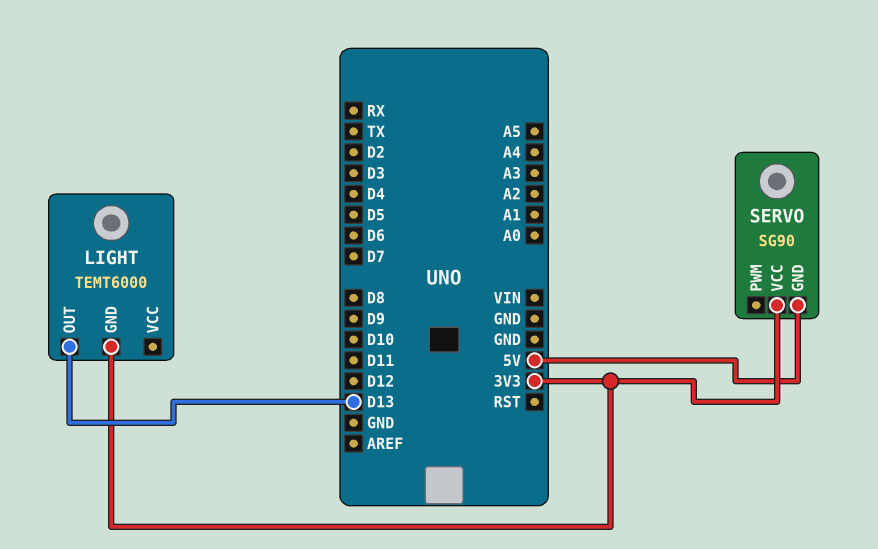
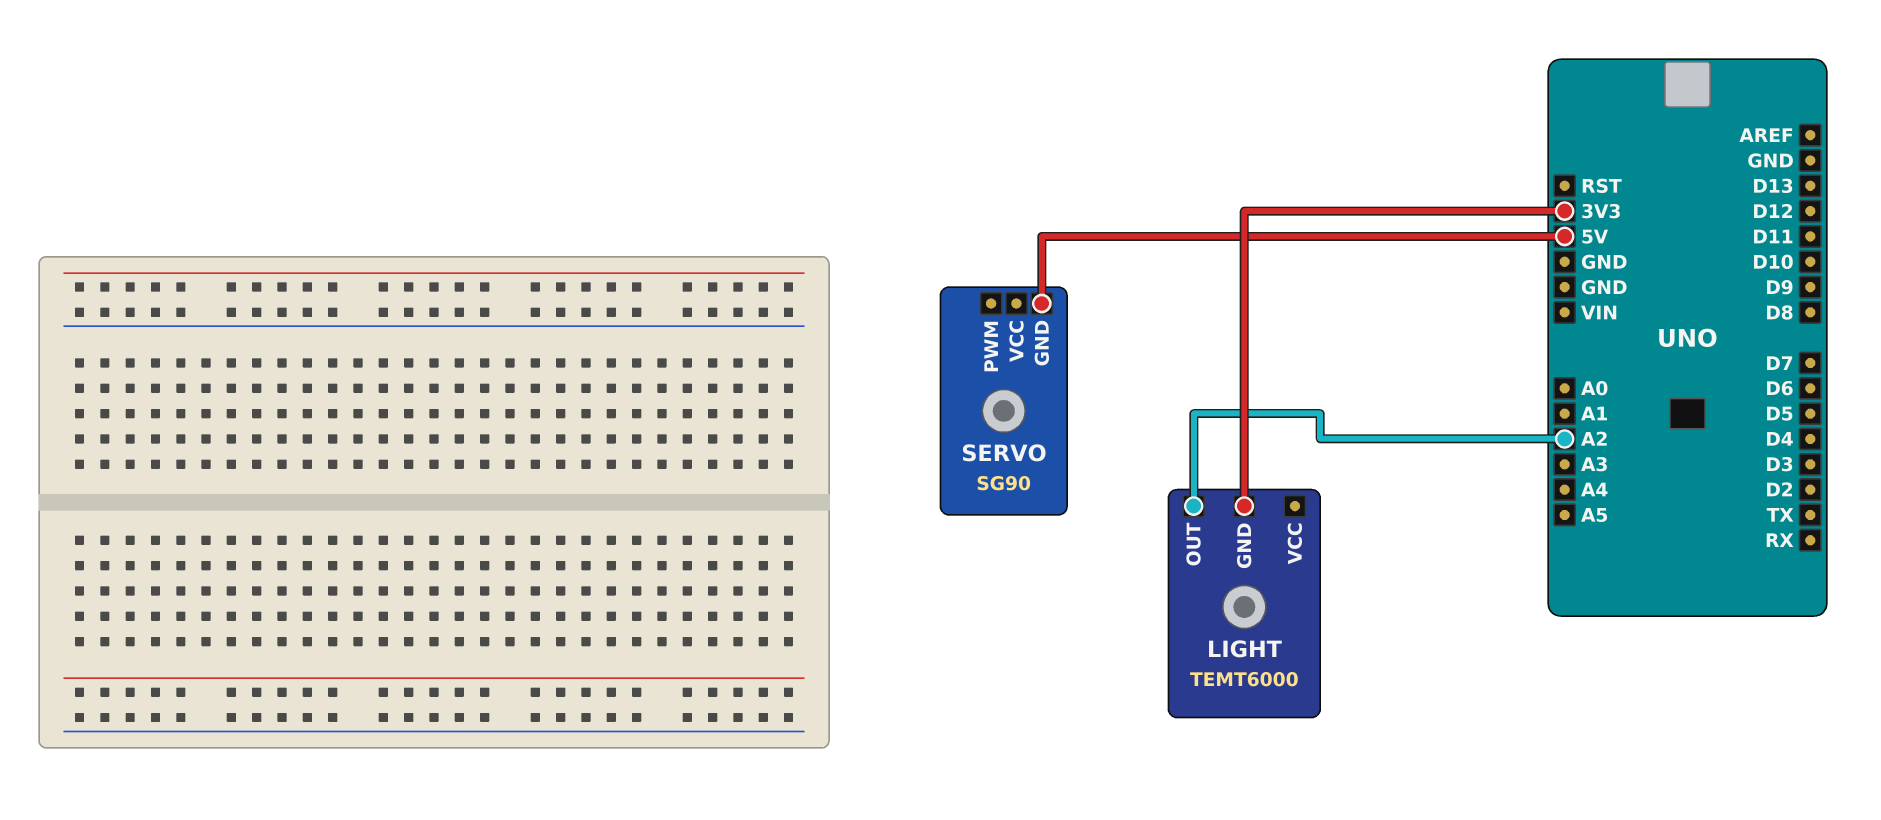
LIGHT pin OUT: D13 -> A2
SERVO pin VCC: 3V3 -> none

